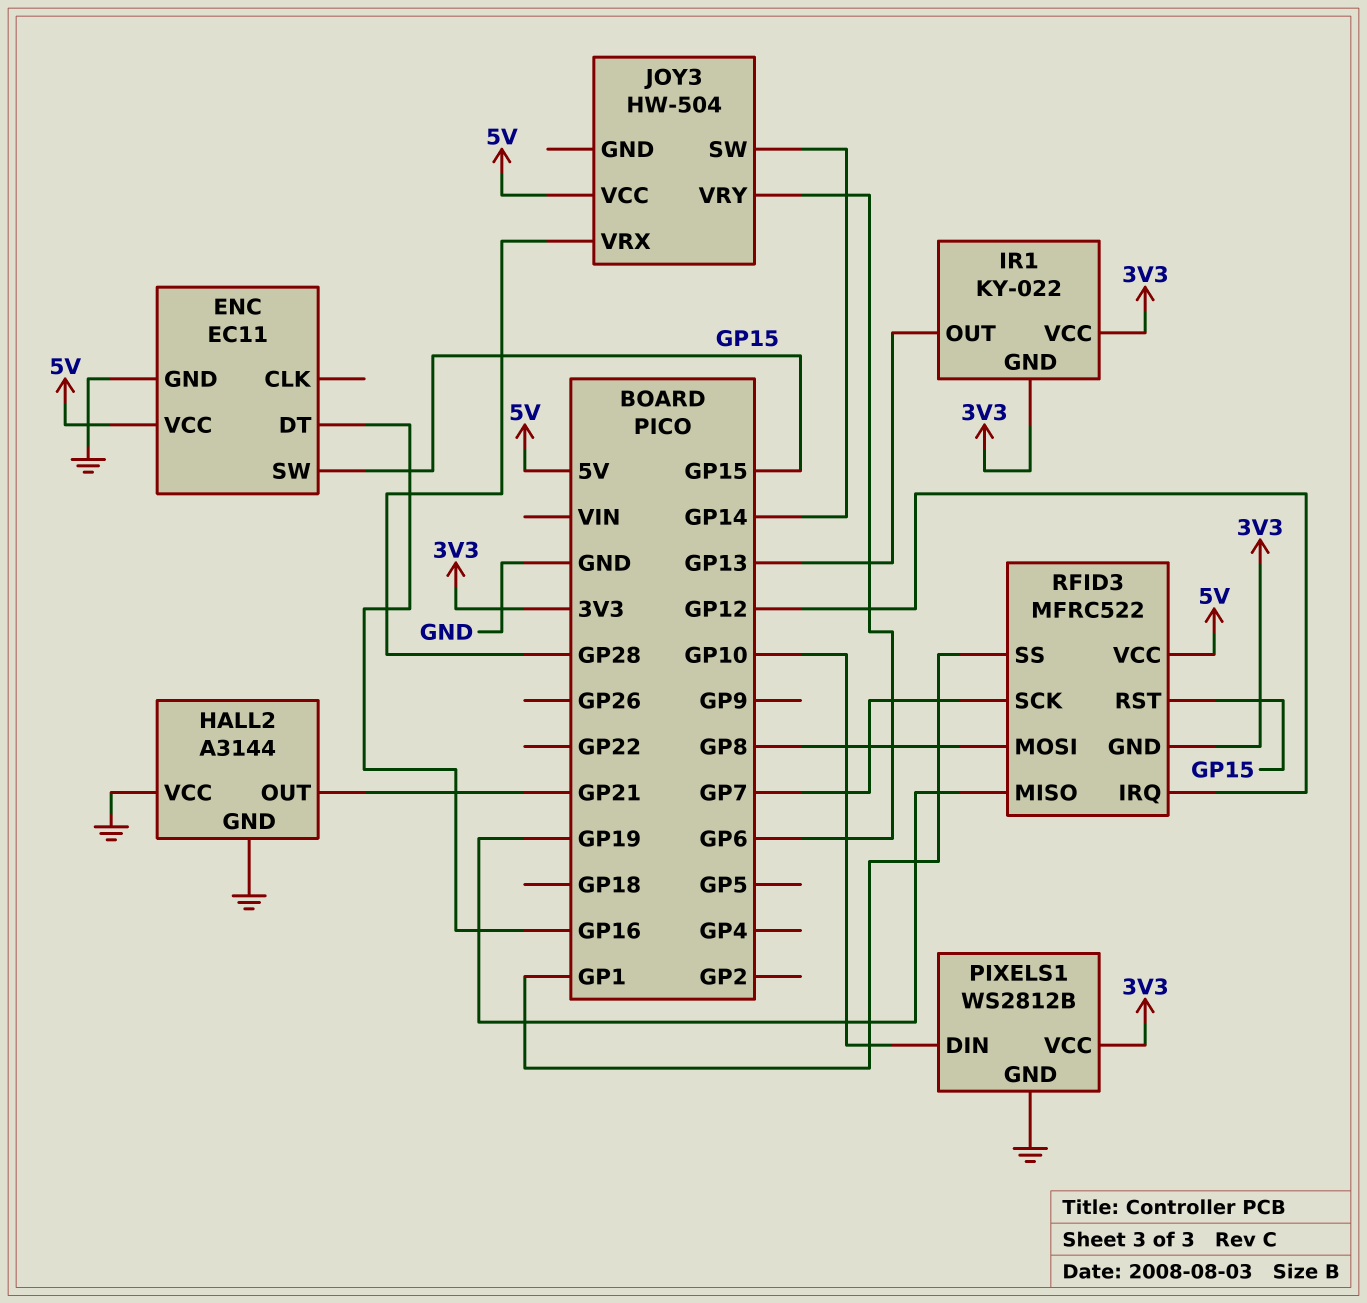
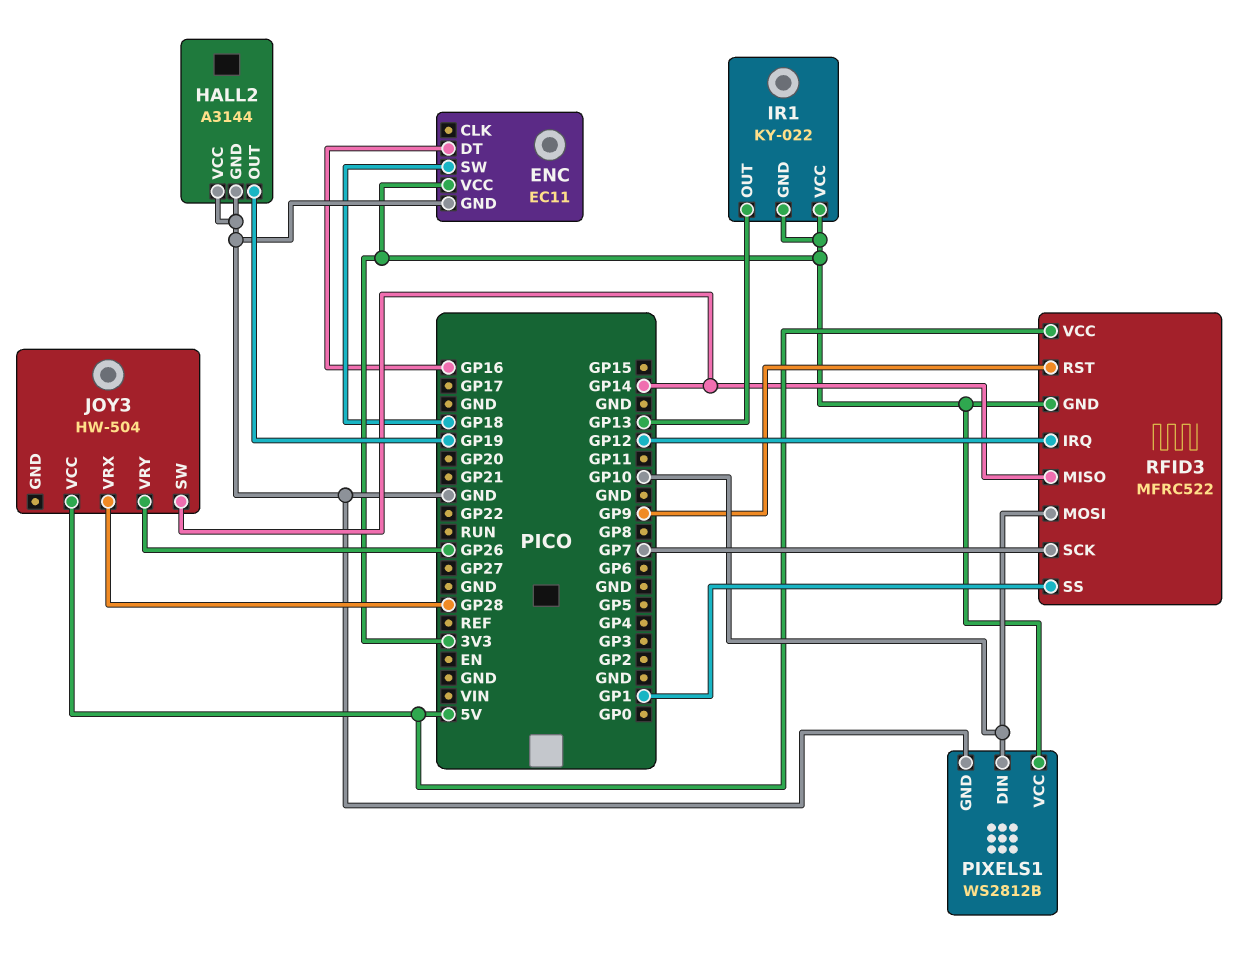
ENC pin SW: GP15 -> GP18
ENC pin VCC: 5V -> 3V3
HALL2 pin OUT: GP21 -> GP19
JOY3 pin VRY: GP6 -> GP26
RFID3 pin MISO: GP19 -> GP14
RFID3 pin MOSI: GP8 -> GP10
RFID3 pin RST: GP15 -> GP9

